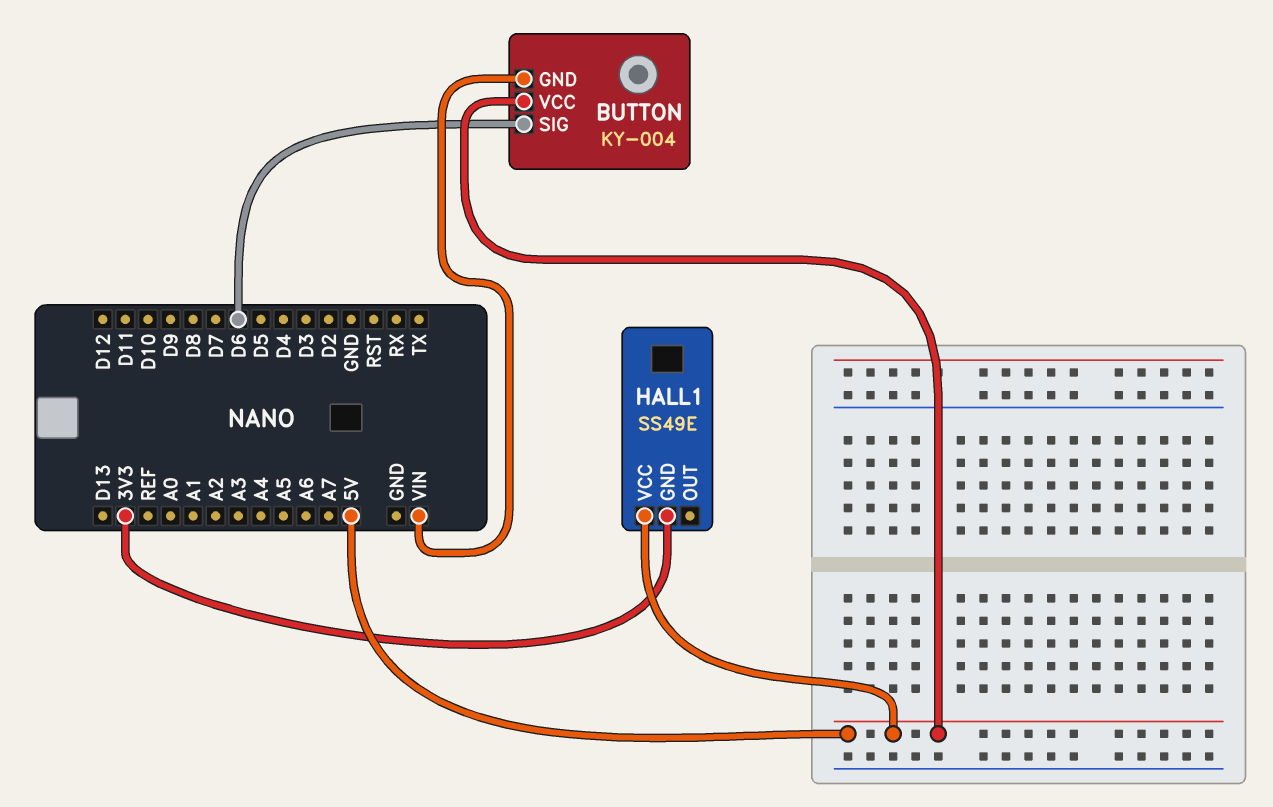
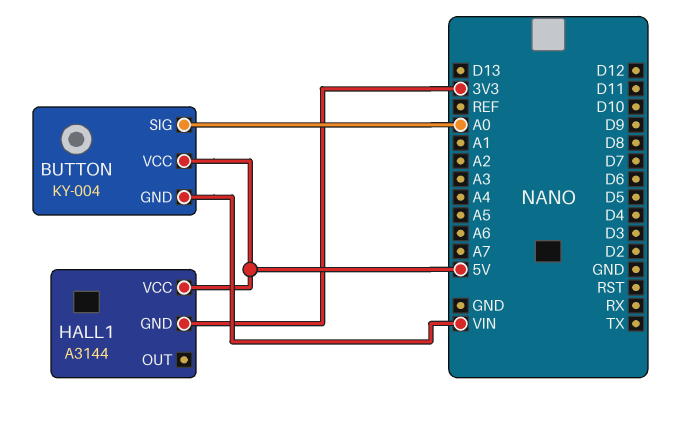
BUTTON pin SIG: D6 -> A0
HALL1: SS49E -> A3144

